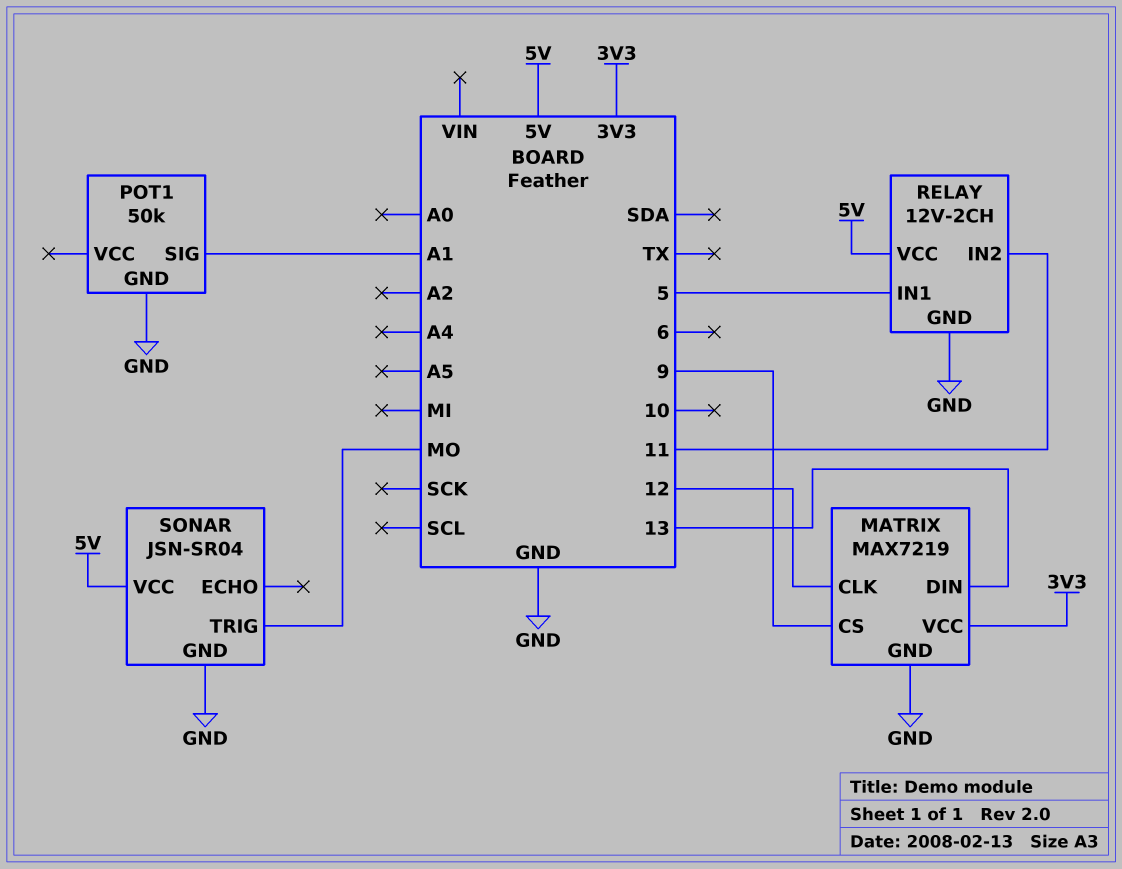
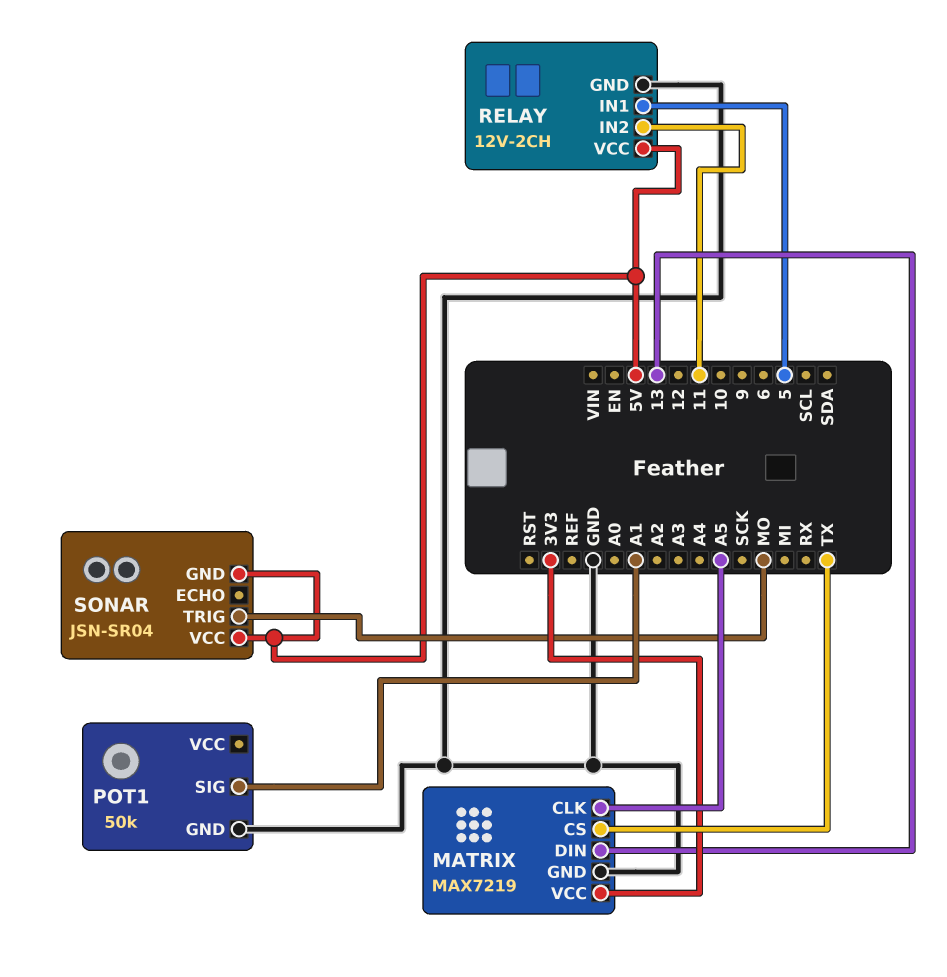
MATRIX pin CLK: 12 -> A5
MATRIX pin CS: 9 -> TX
SONAR pin GND: GND -> 5V

